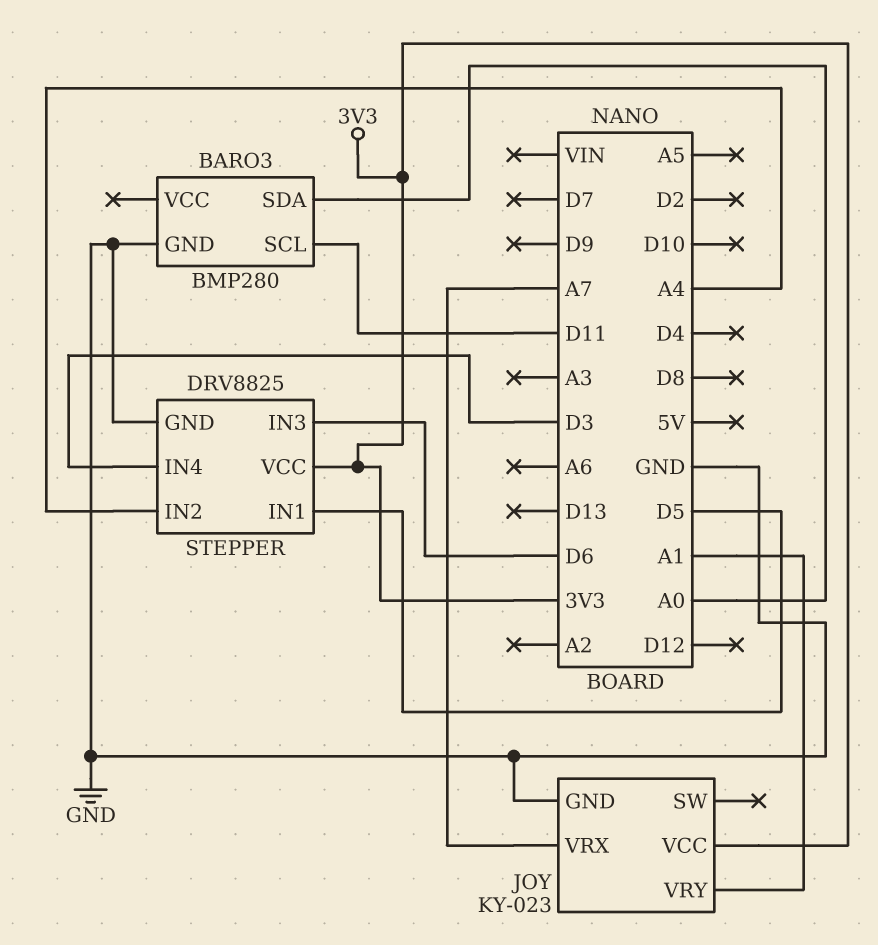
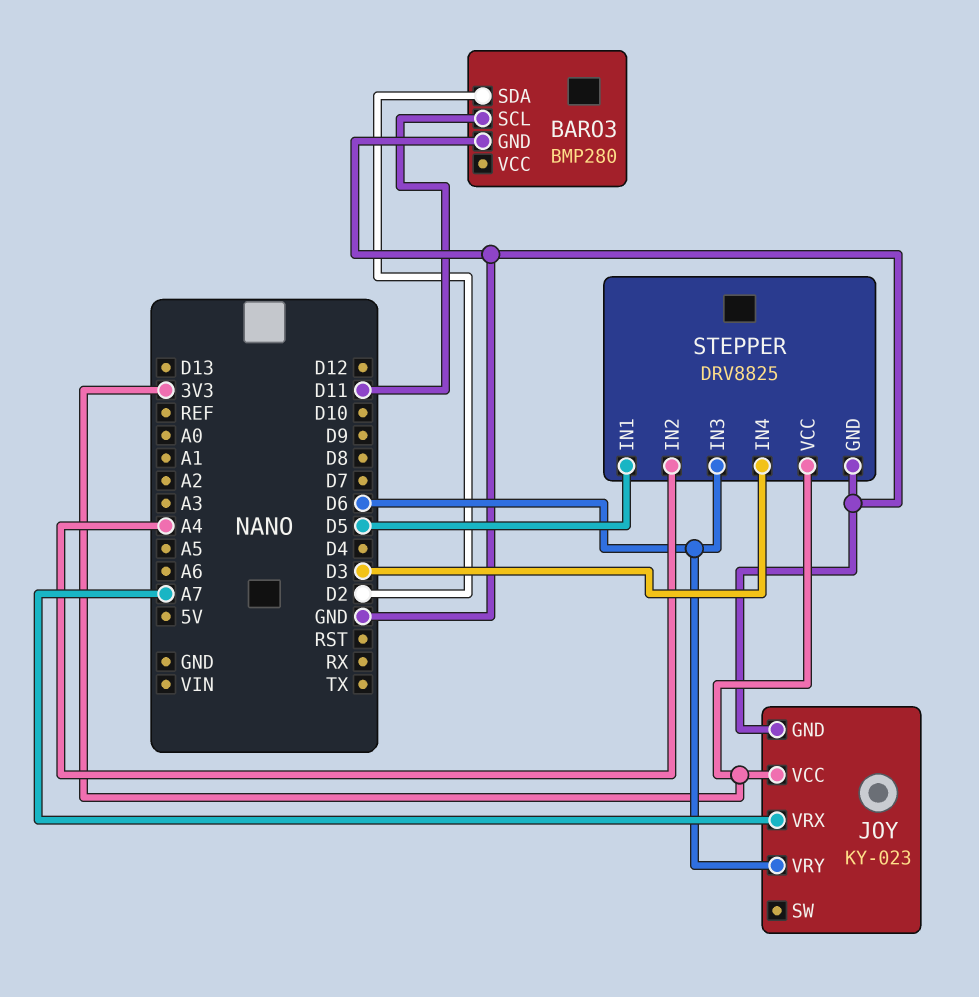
BARO3 pin SDA: A0 -> D2
JOY pin VRY: A1 -> D6

